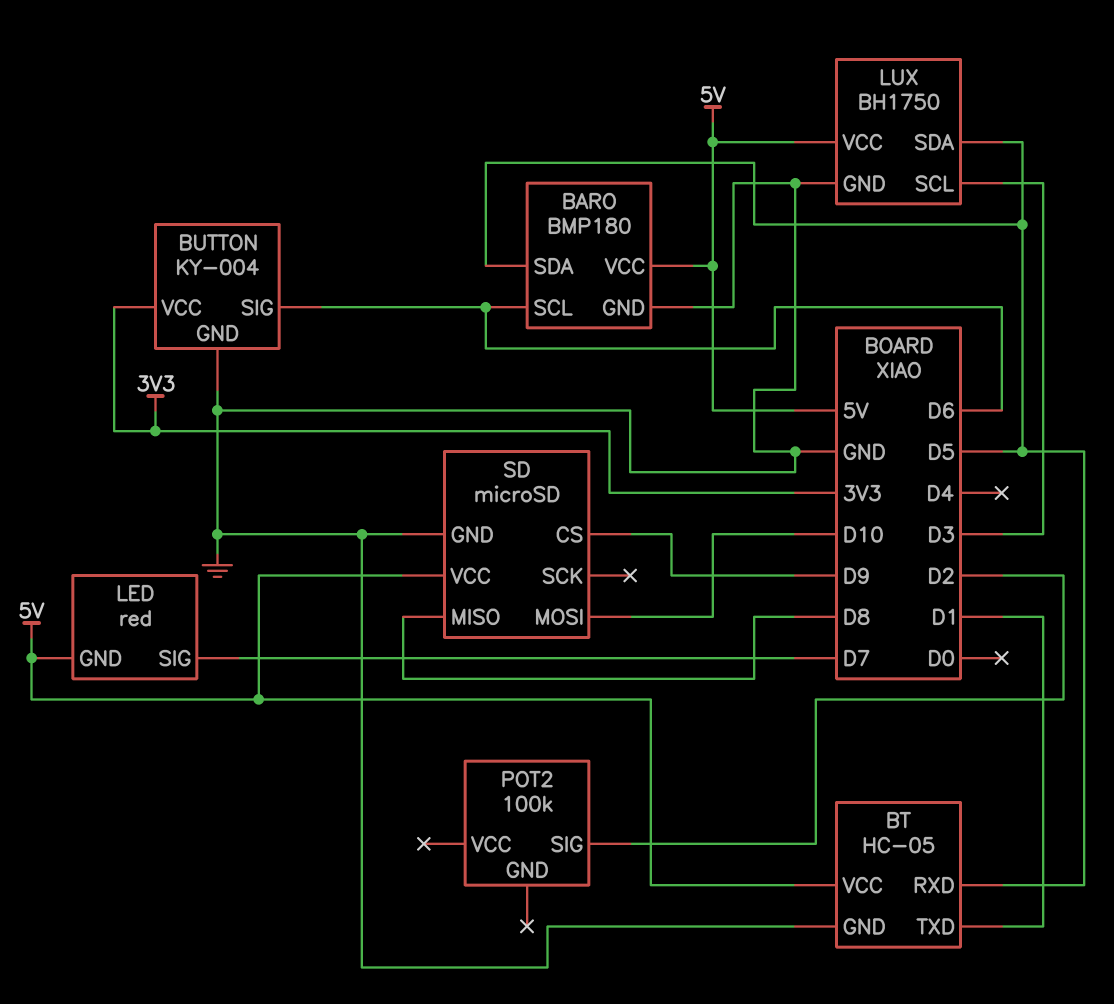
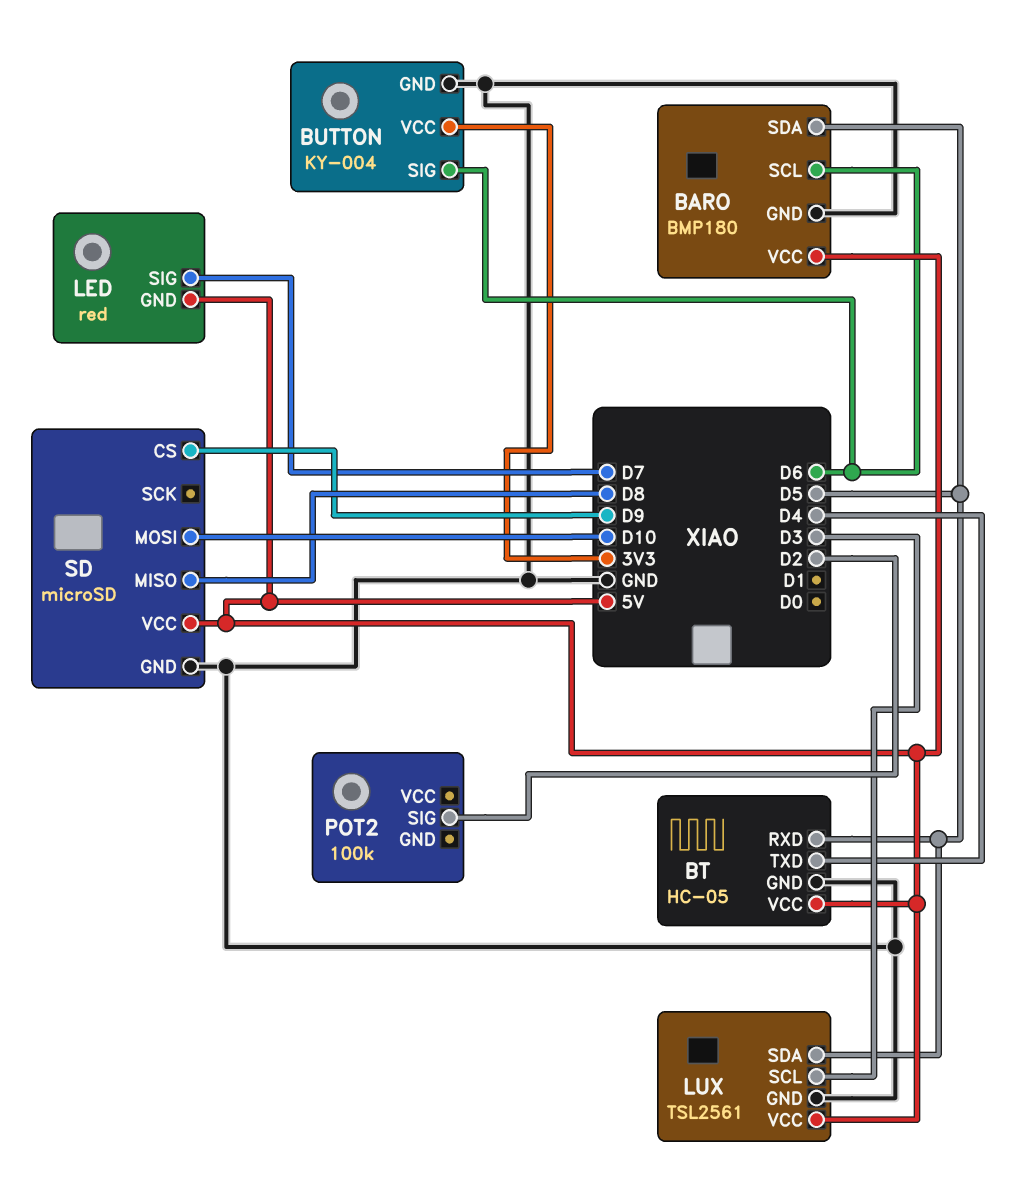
BT pin TXD: D1 -> D4
LUX: BH1750 -> TSL2561

